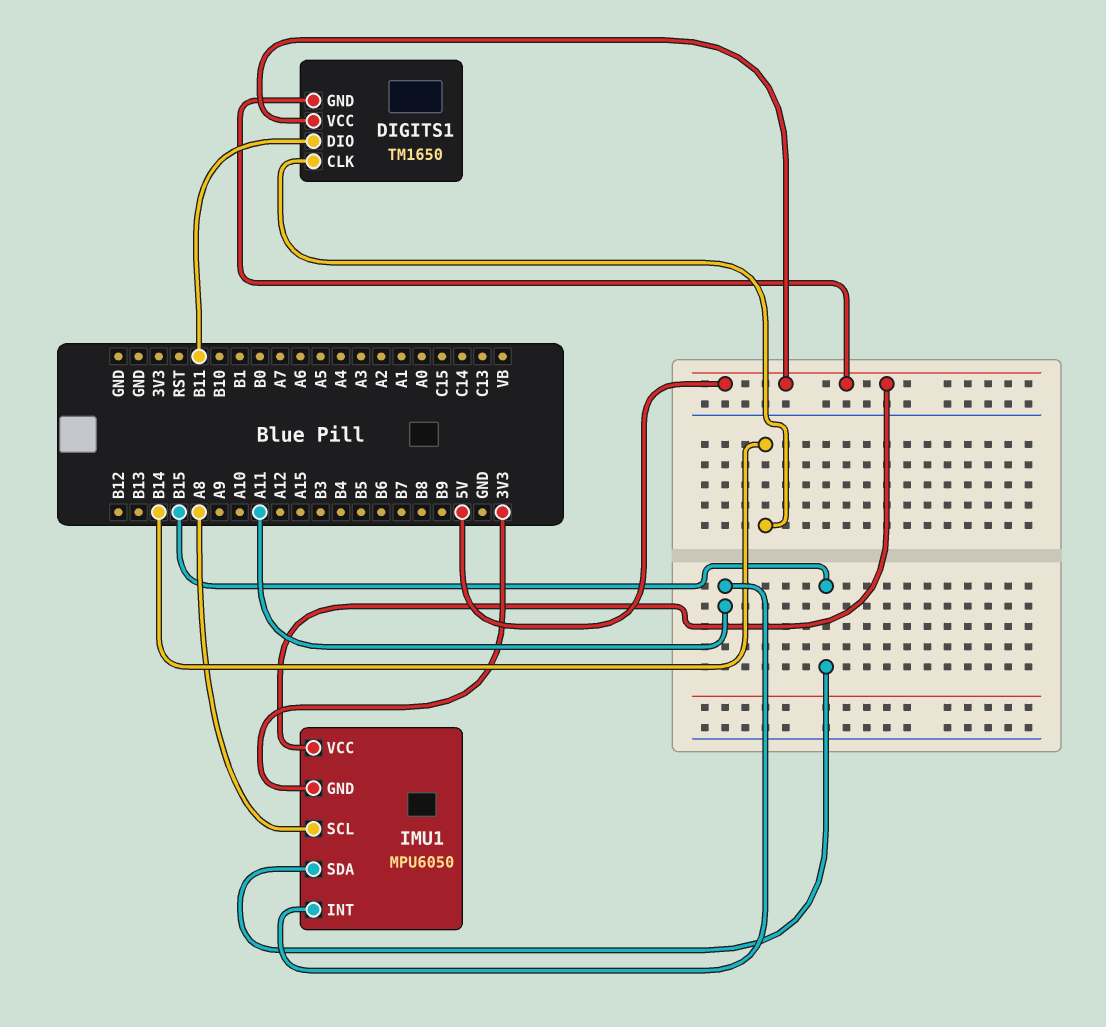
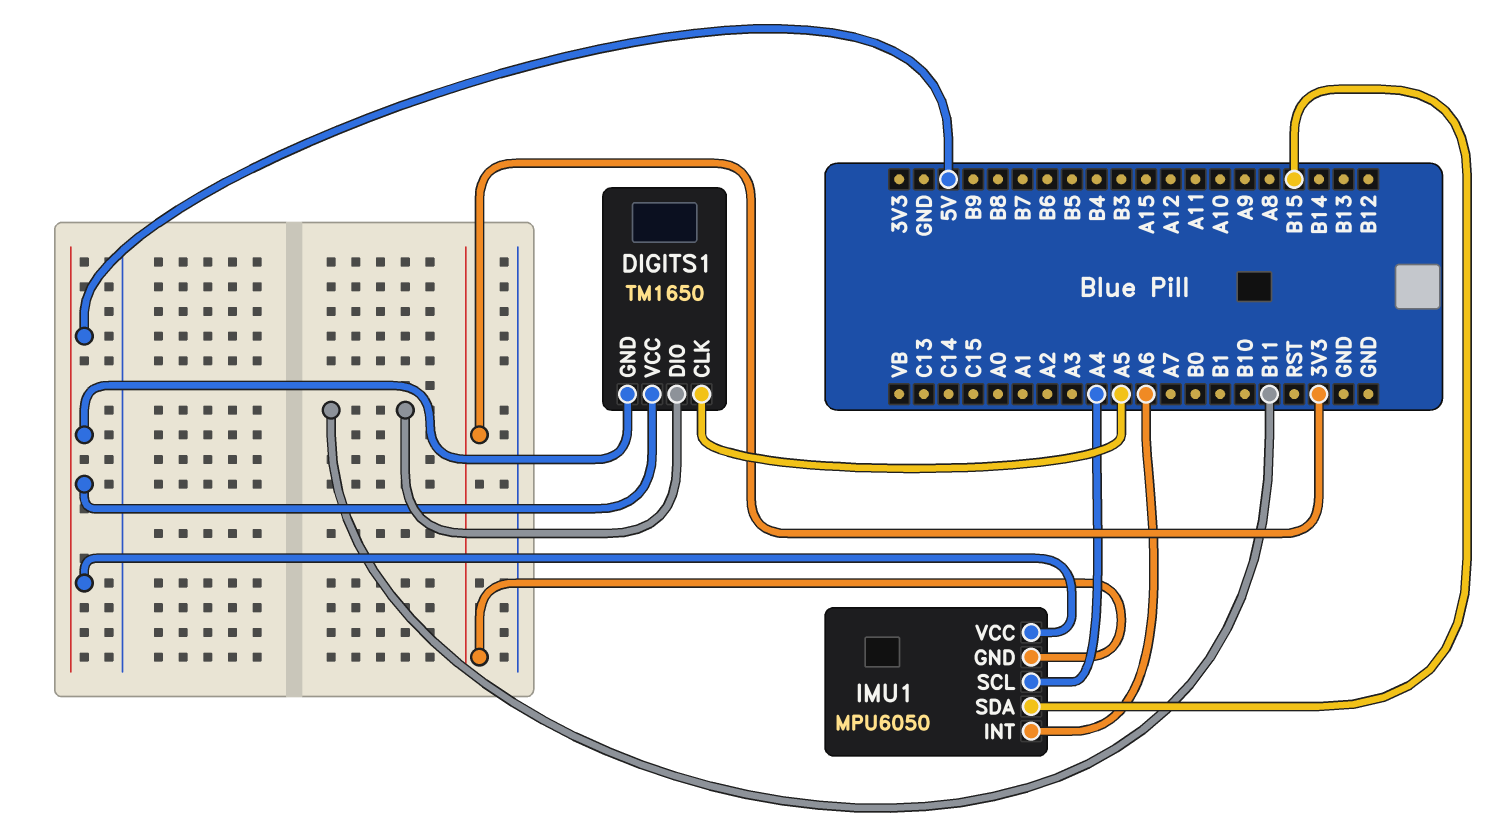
DIGITS1 pin CLK: B14 -> A5
IMU1 pin INT: A11 -> A6
IMU1 pin SCL: A8 -> A4

